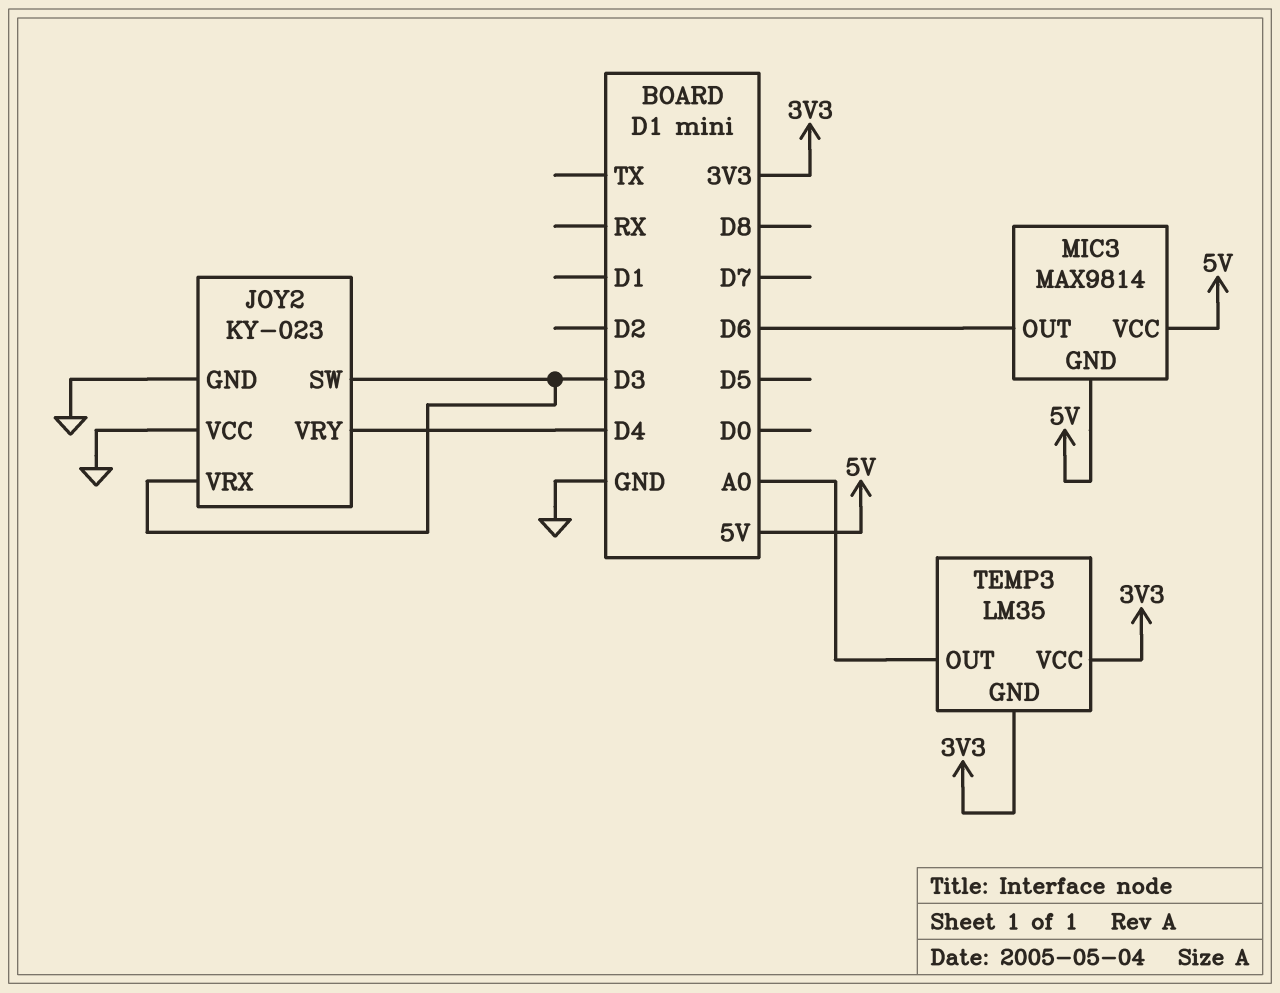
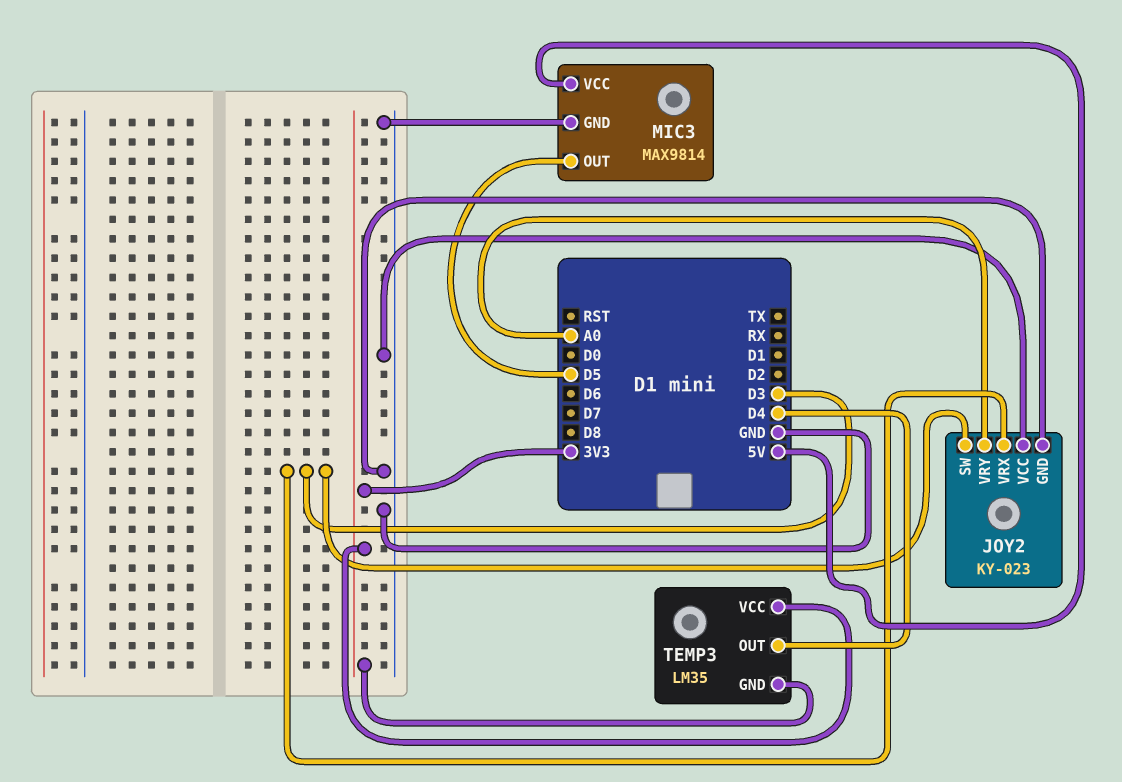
JOY2 pin VRY: D4 -> A0
MIC3 pin GND: 5V -> GND
MIC3 pin OUT: D6 -> D5
TEMP3 pin OUT: A0 -> D4

